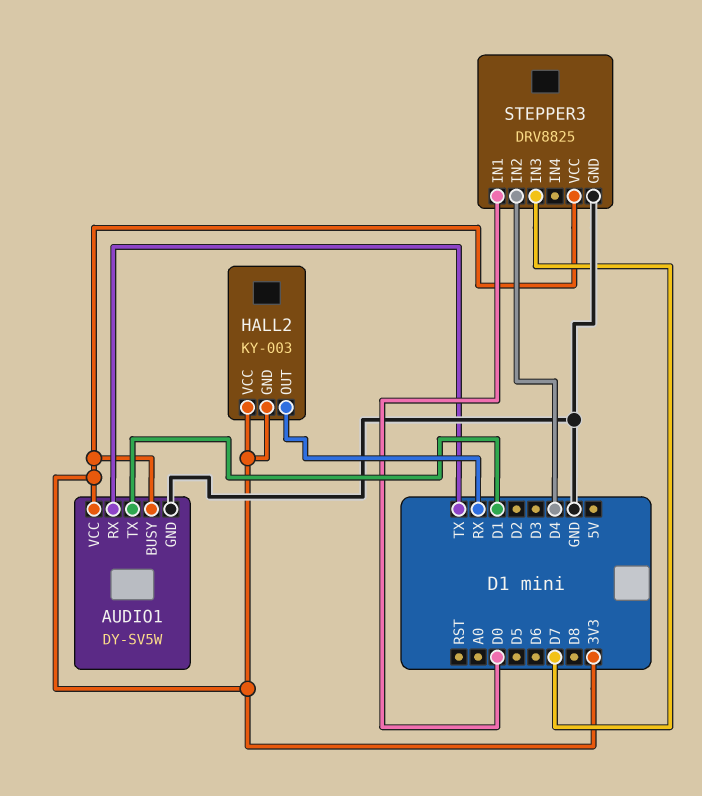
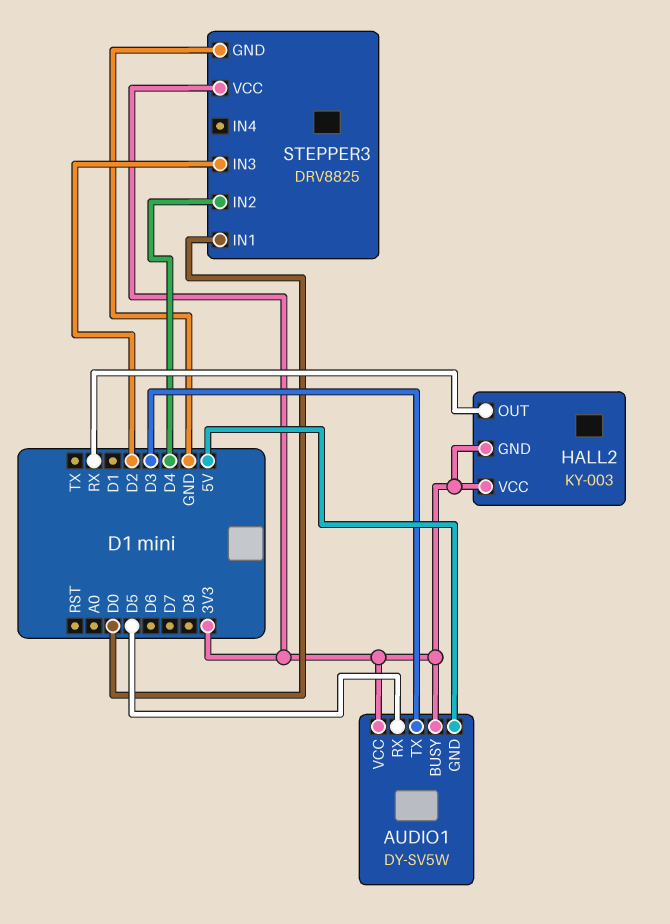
AUDIO1 pin GND: GND -> 5V
AUDIO1 pin RX: TX -> D5
AUDIO1 pin TX: D1 -> D3
STEPPER3 pin IN3: D7 -> D2

